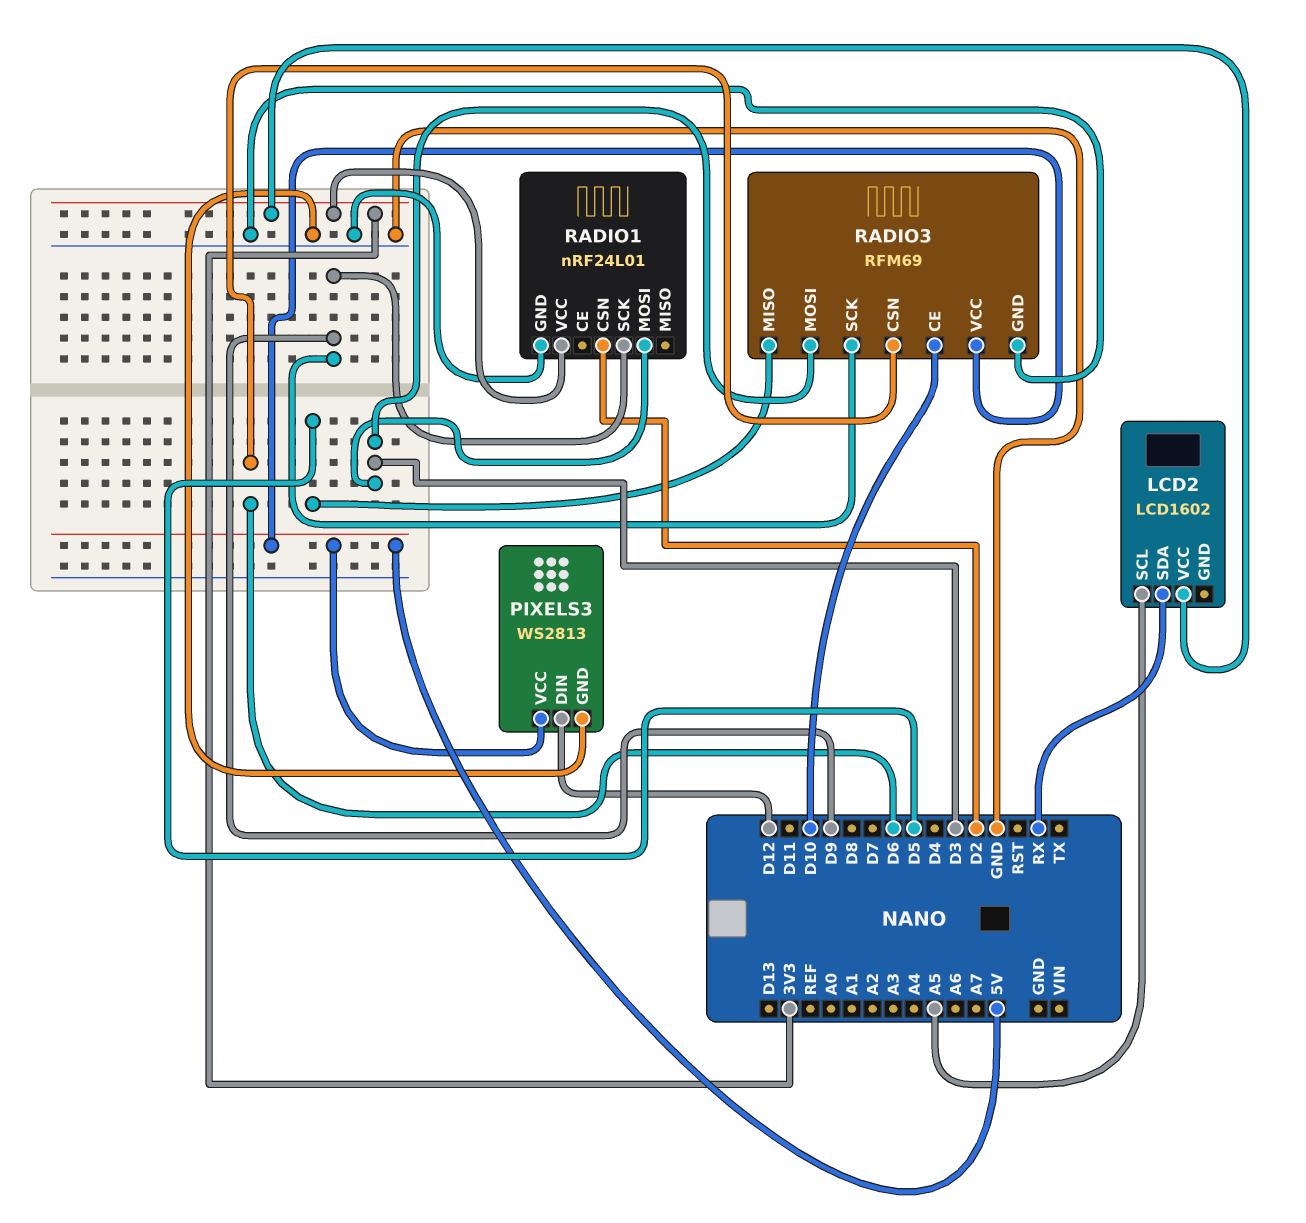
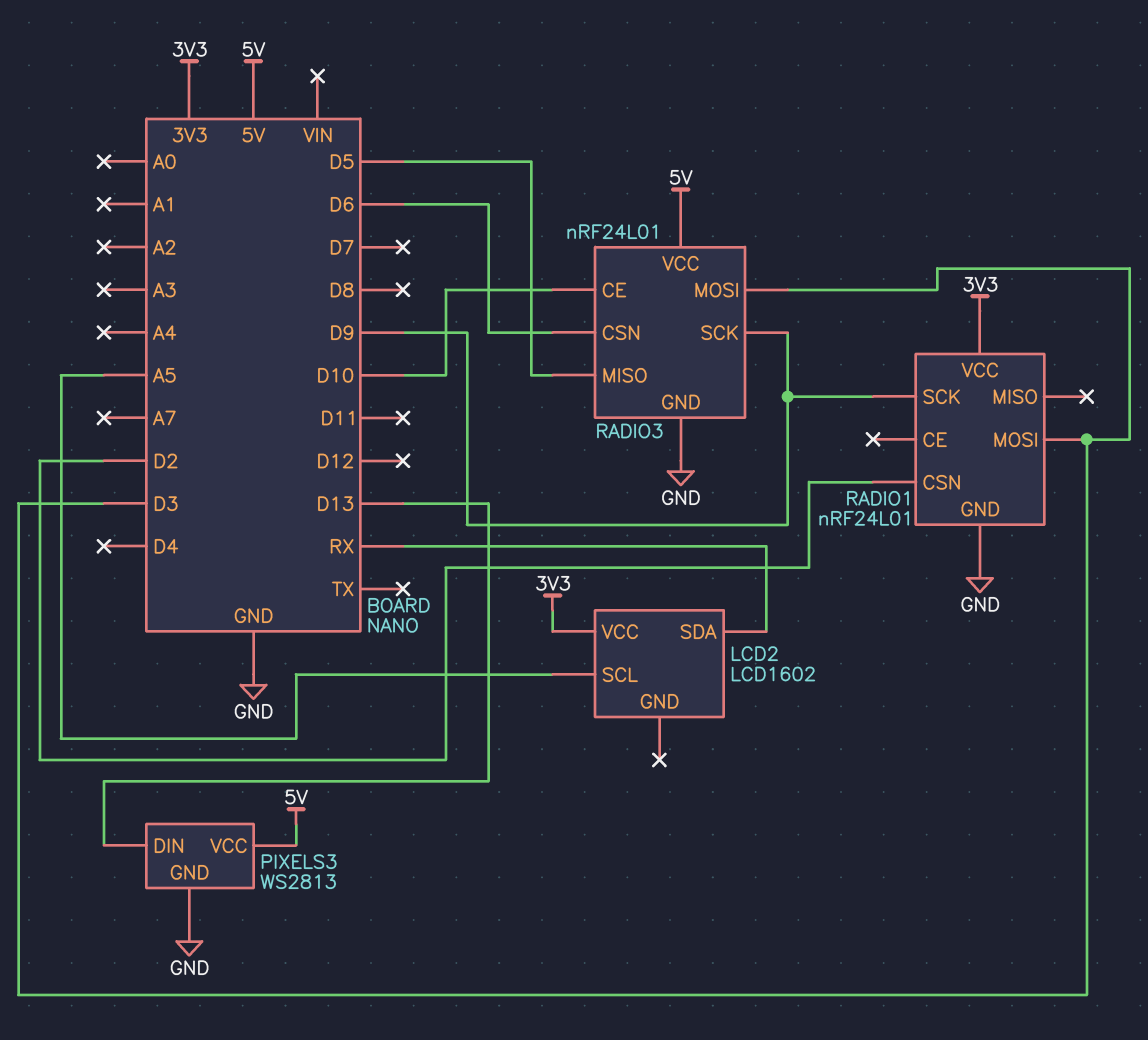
PIXELS3 pin DIN: D12 -> D13
RADIO3: RFM69 -> nRF24L01

